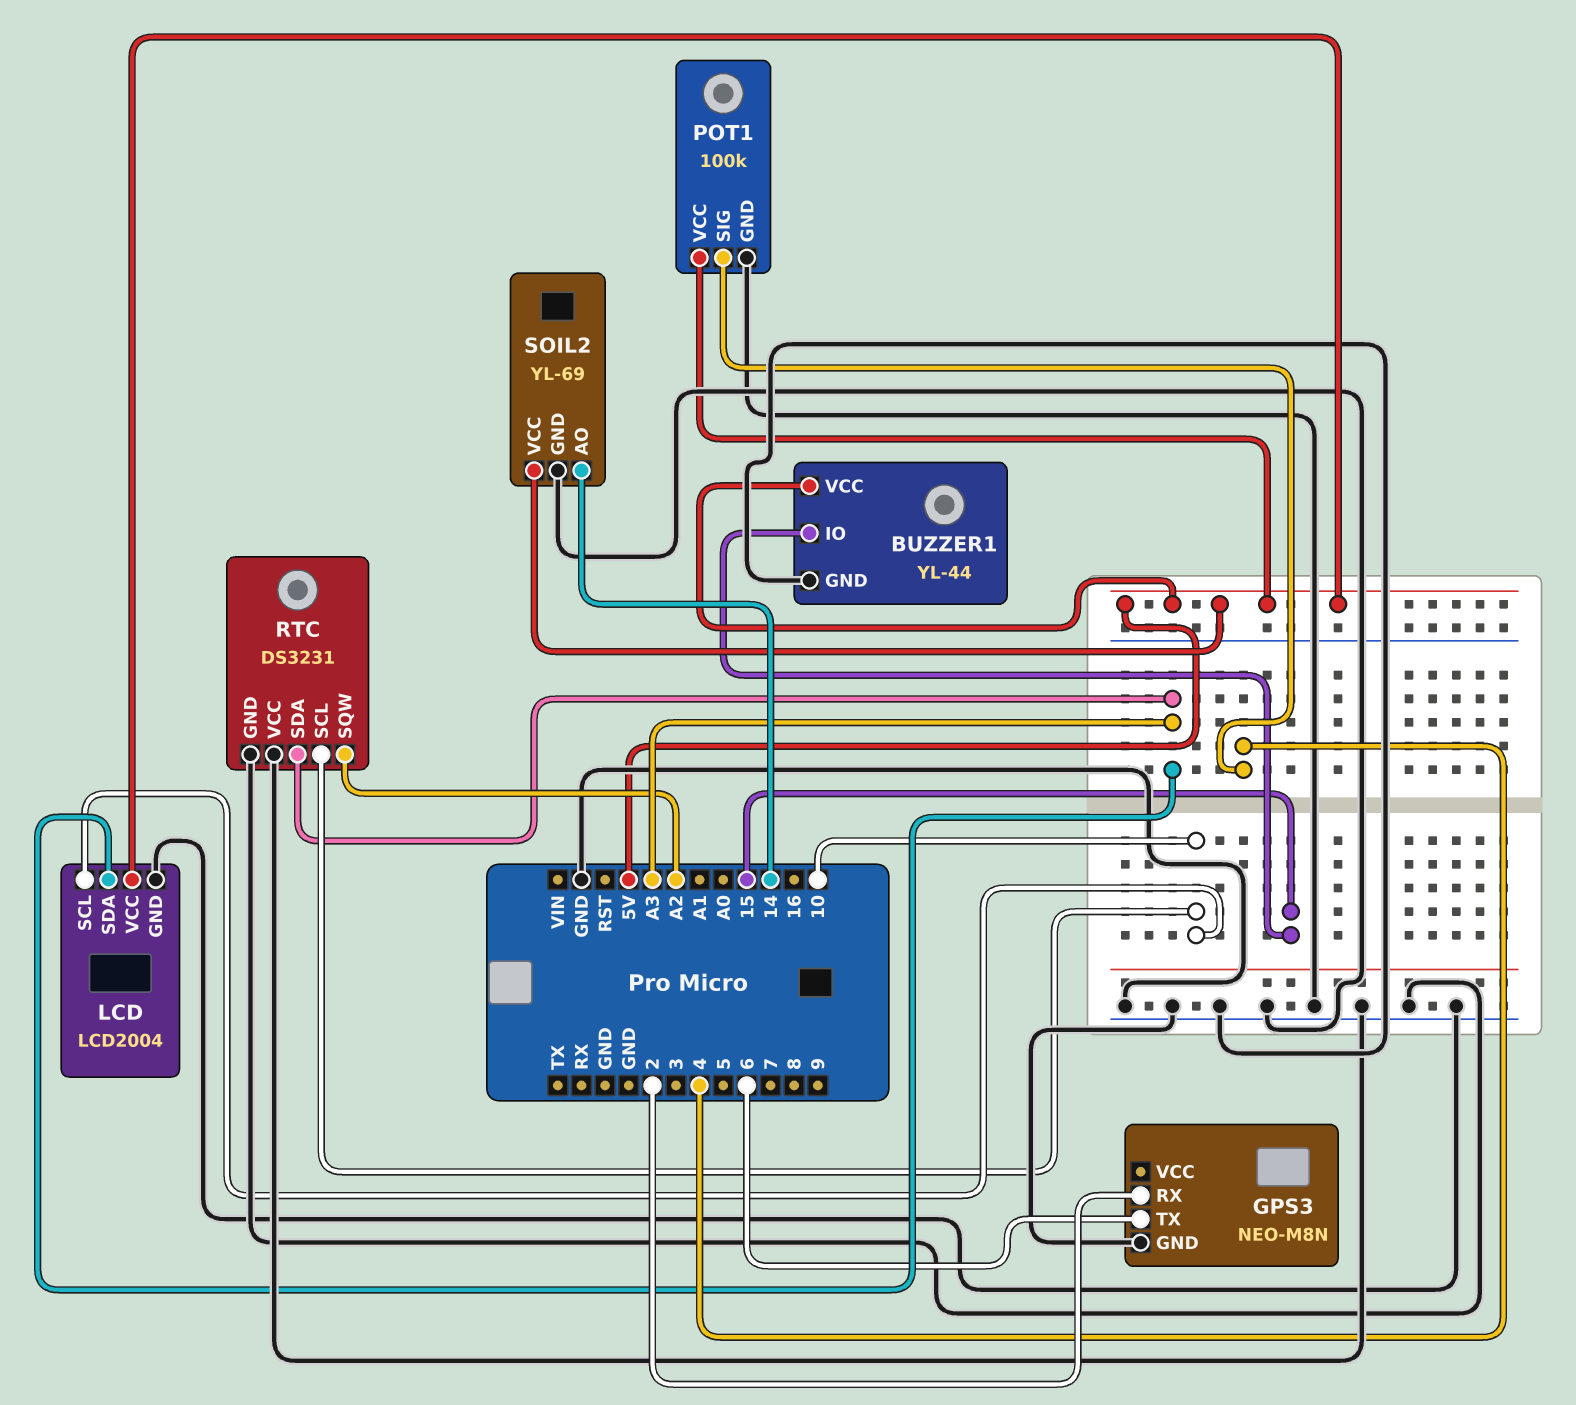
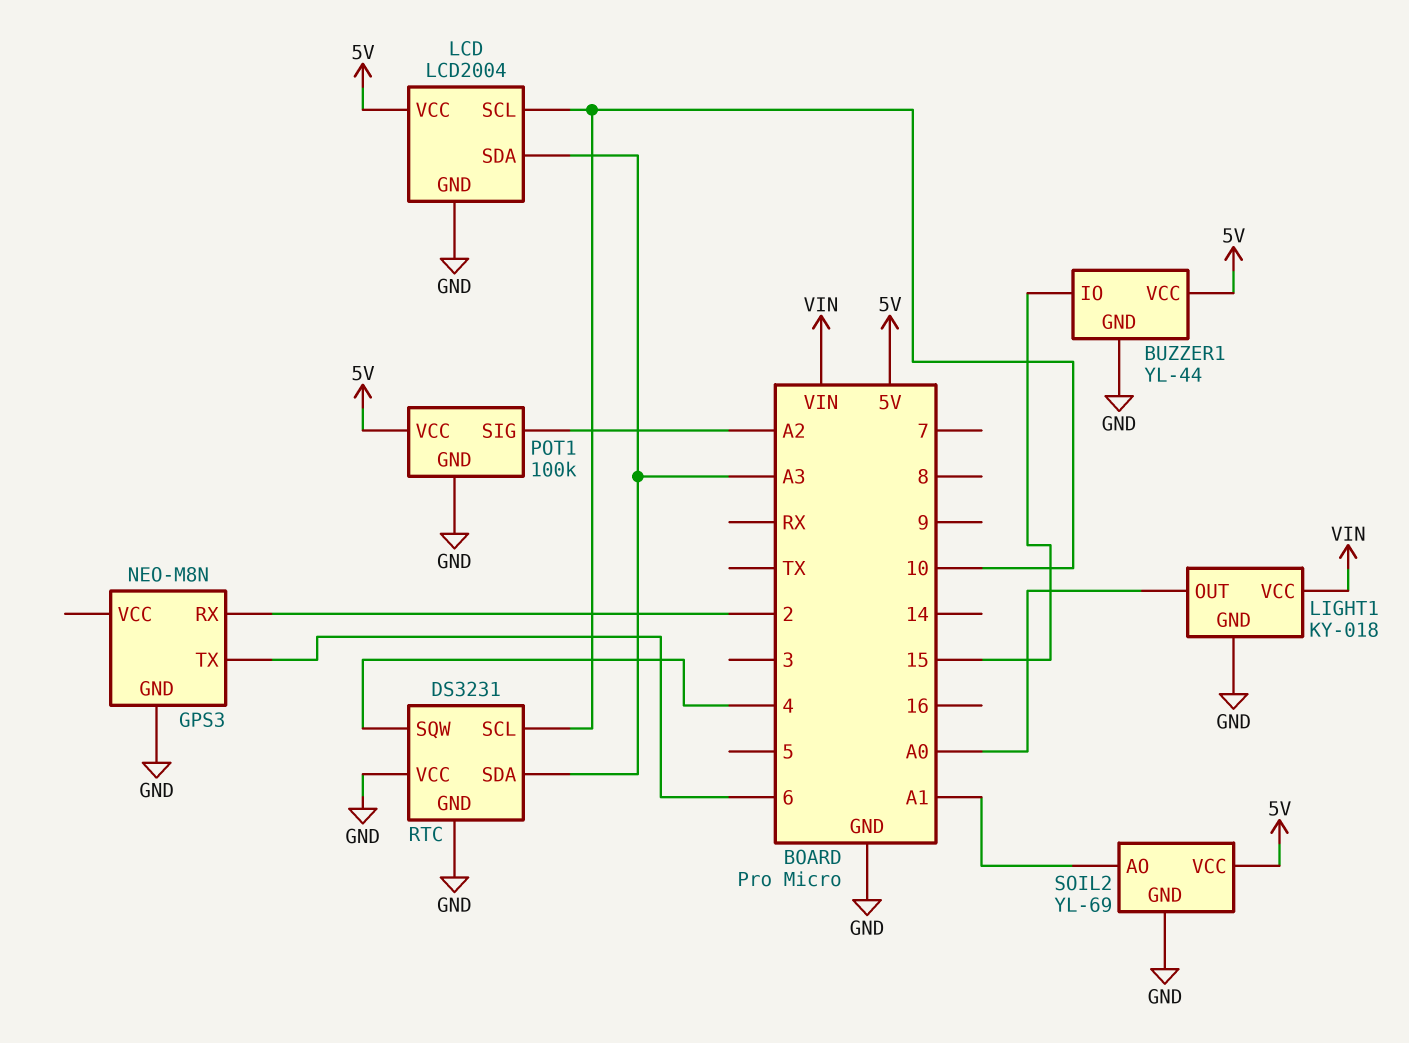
LIGHT1: none -> KY-018
LIGHT1 pin GND: none -> GND
LIGHT1 pin OUT: none -> A0
LIGHT1 pin VCC: none -> VIN
POT1 pin SIG: 4 -> A2
RTC pin SQW: A2 -> 4
SOIL2 pin AO: 14 -> A1

